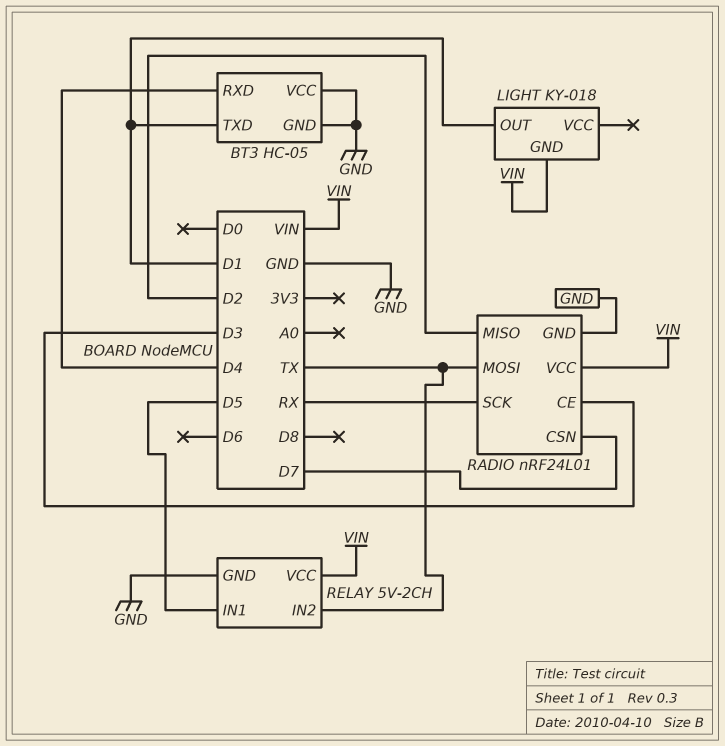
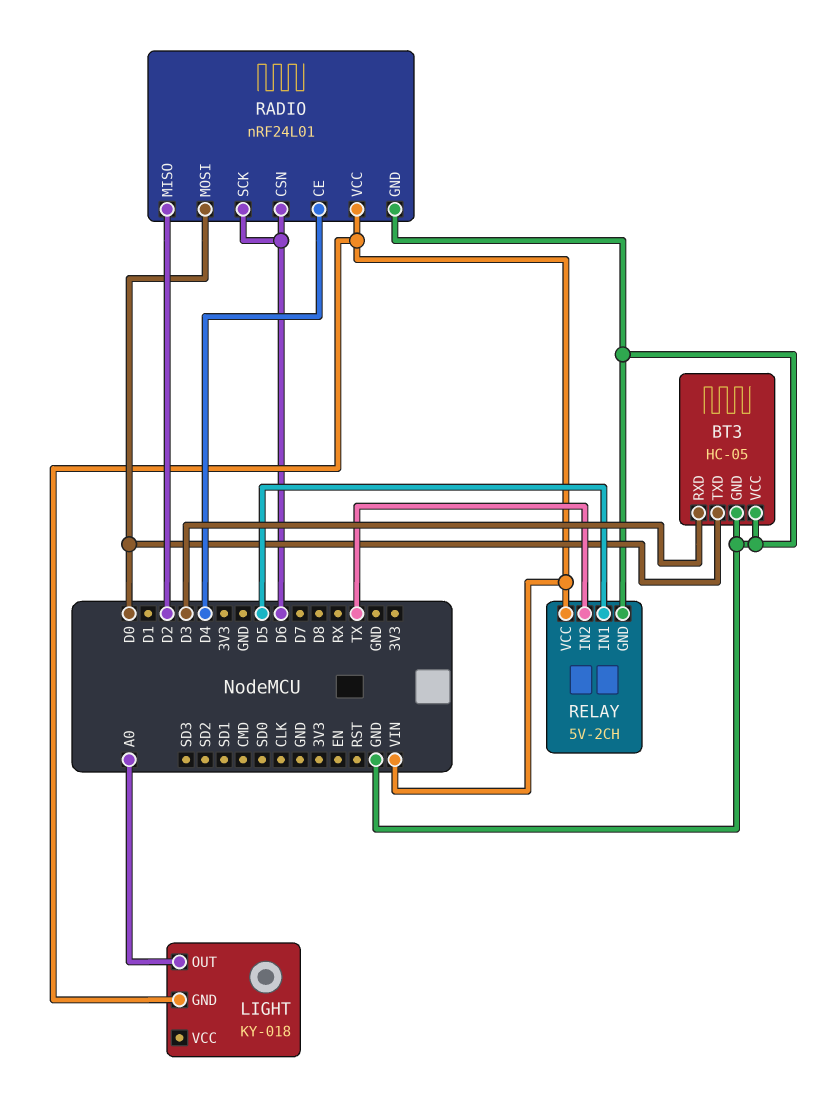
BT3 pin RXD: D4 -> D3
BT3 pin TXD: D1 -> D0
LIGHT pin OUT: D1 -> A0
RADIO pin CE: D3 -> D4
RADIO pin CSN: D7 -> D6
RADIO pin MOSI: TX -> D0
RADIO pin SCK: RX -> D6

